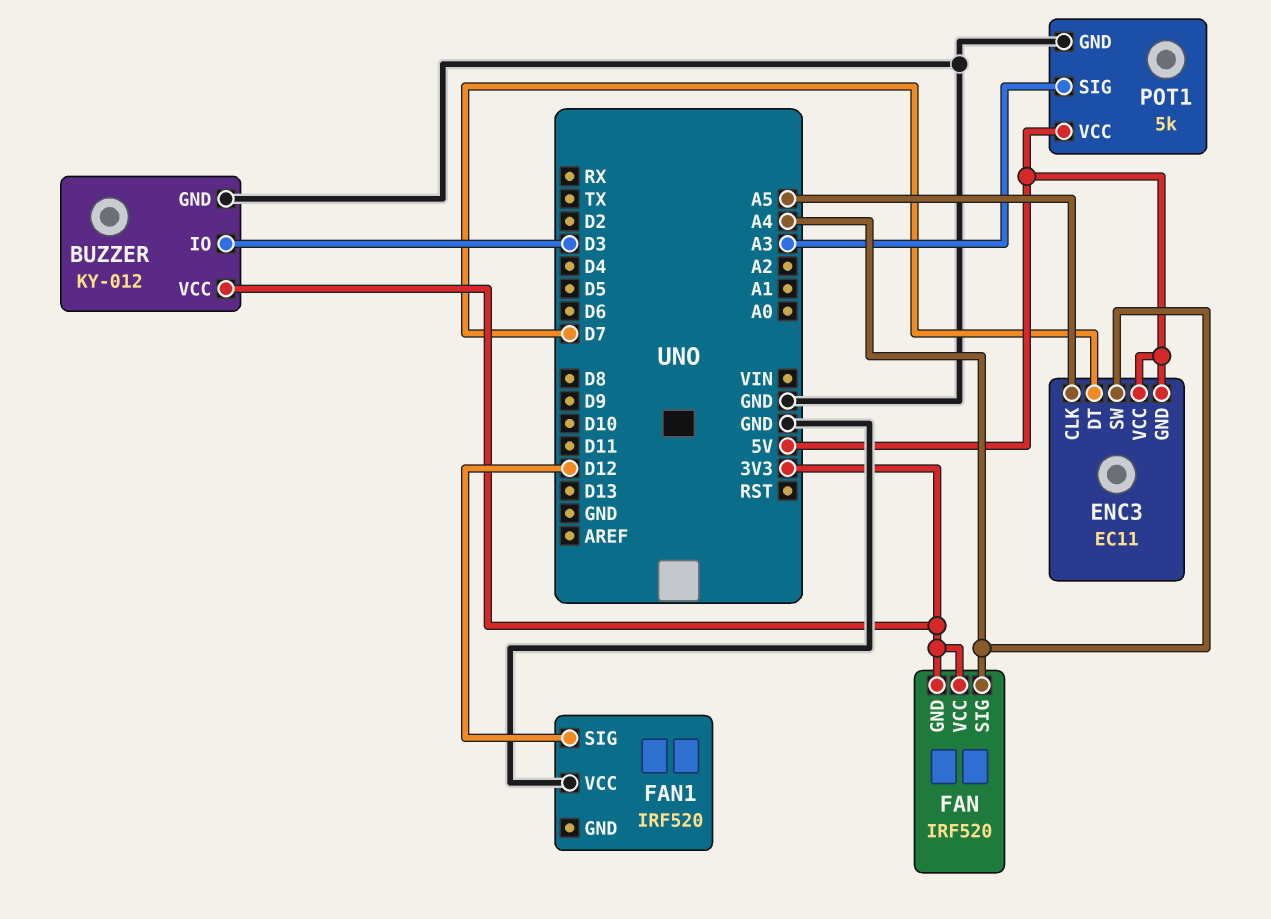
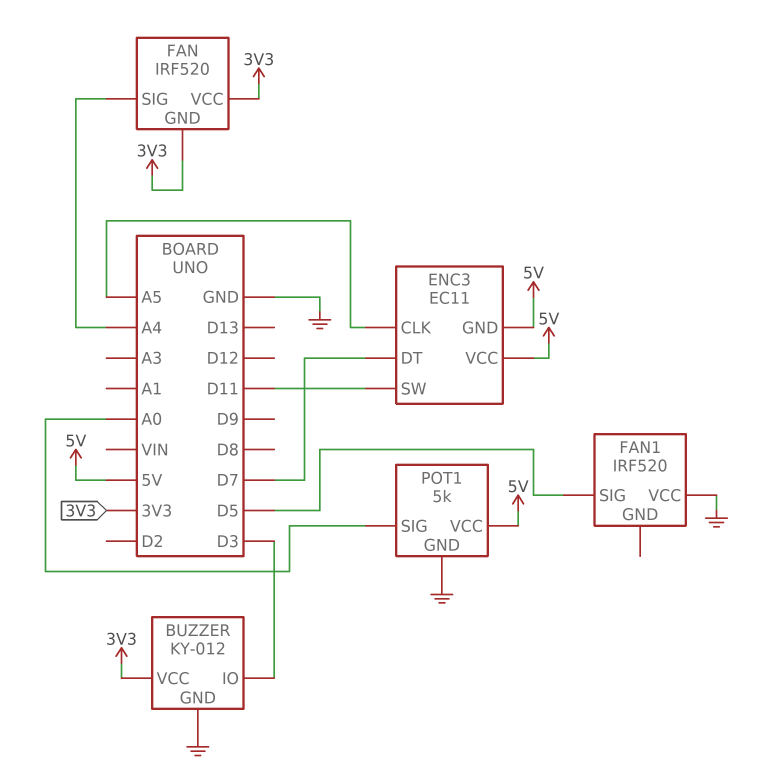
ENC3 pin SW: A4 -> D11
FAN1 pin SIG: D12 -> D5
POT1 pin SIG: A3 -> A0

